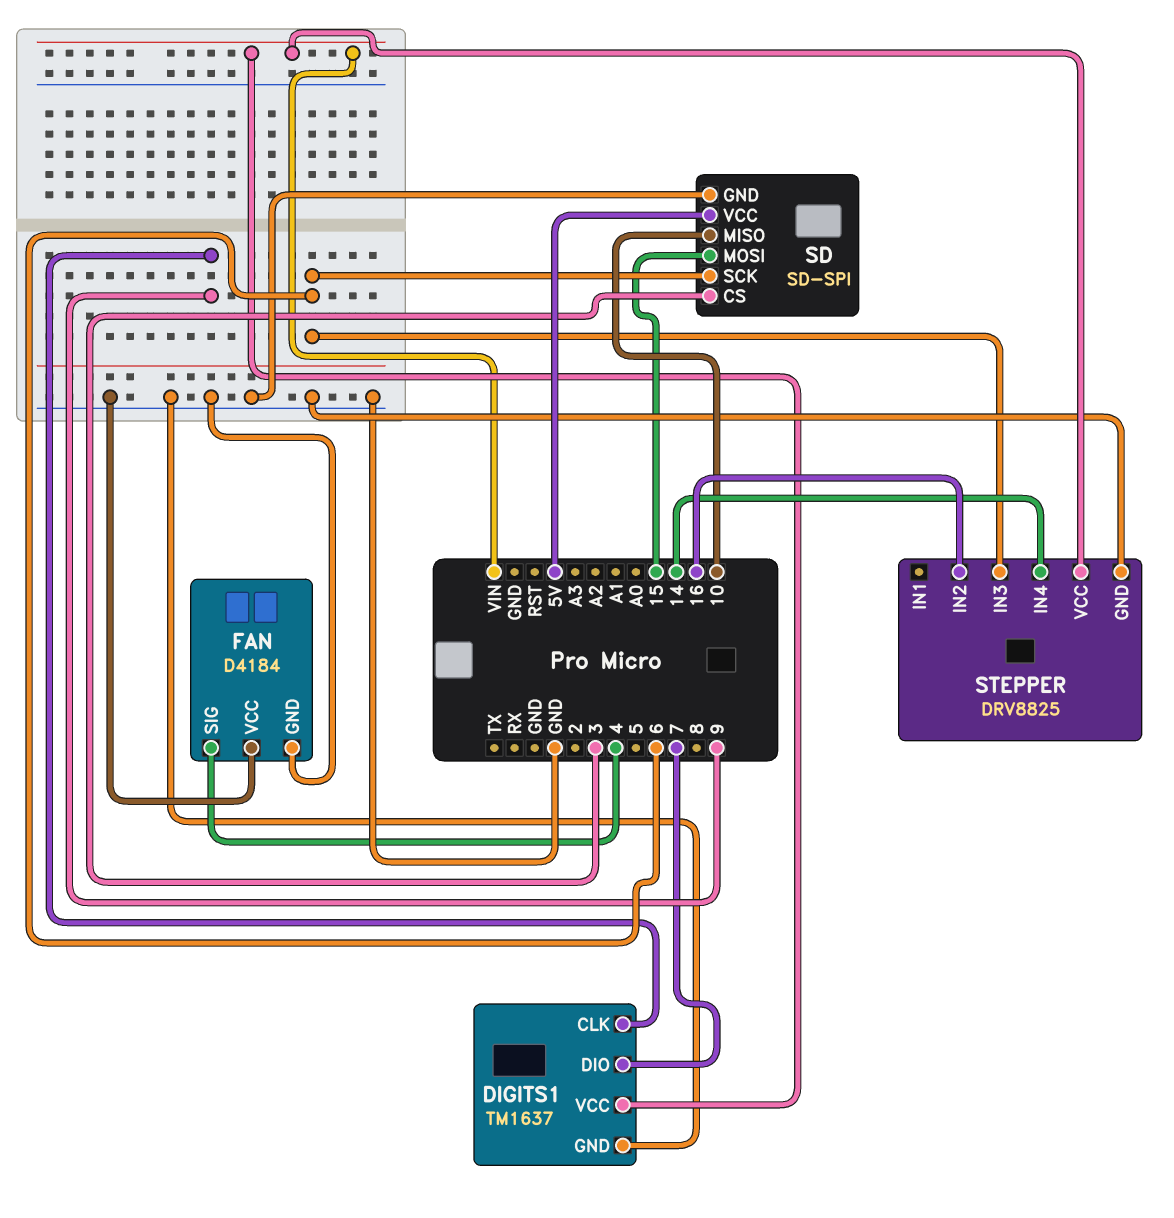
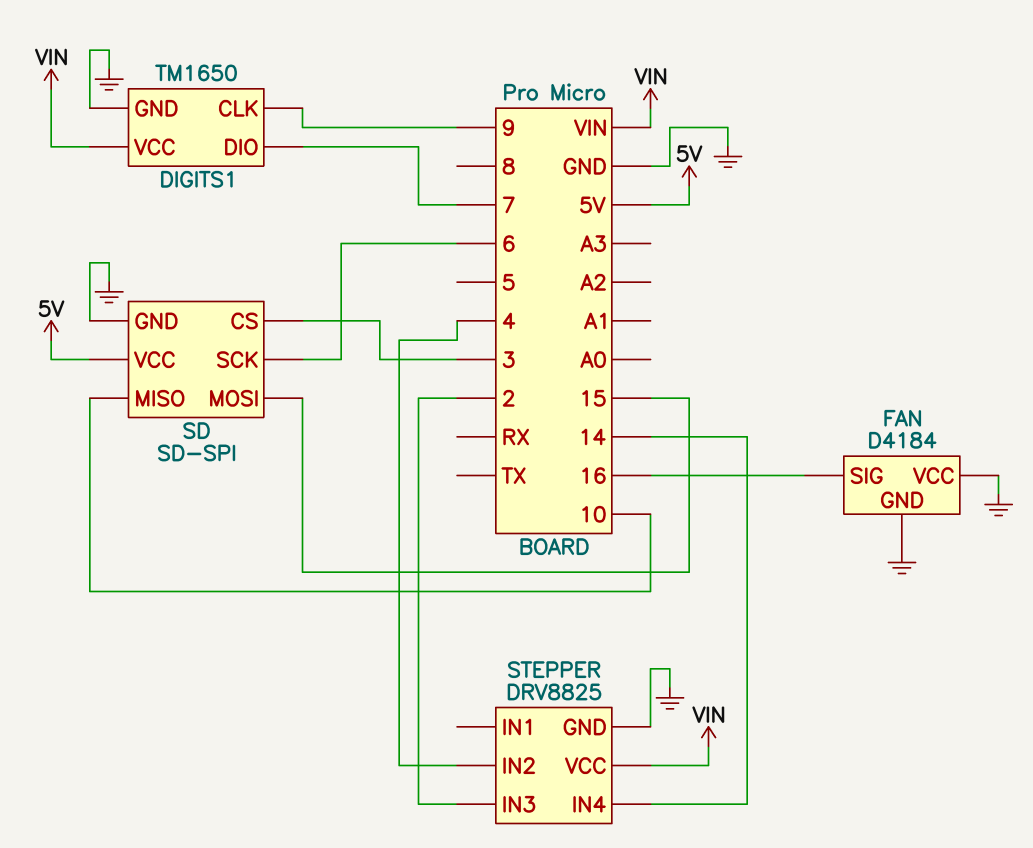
DIGITS1: TM1637 -> TM1650
FAN pin SIG: 4 -> 16
STEPPER pin IN2: 16 -> 4
STEPPER pin IN3: 6 -> 2

